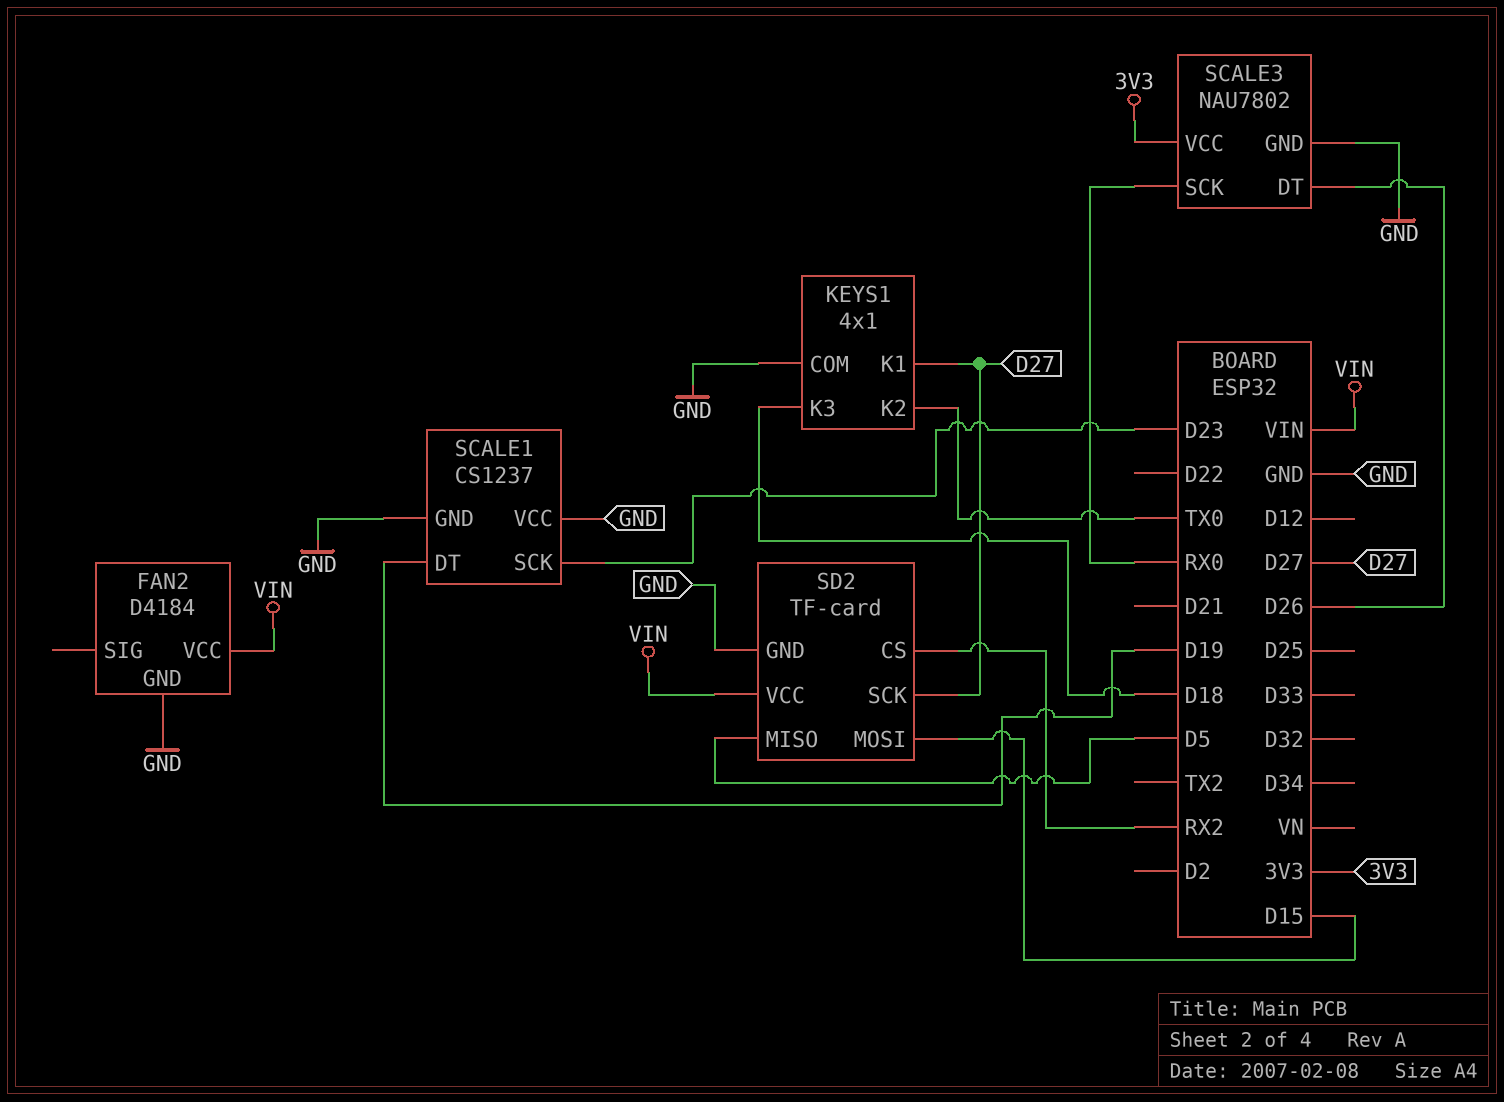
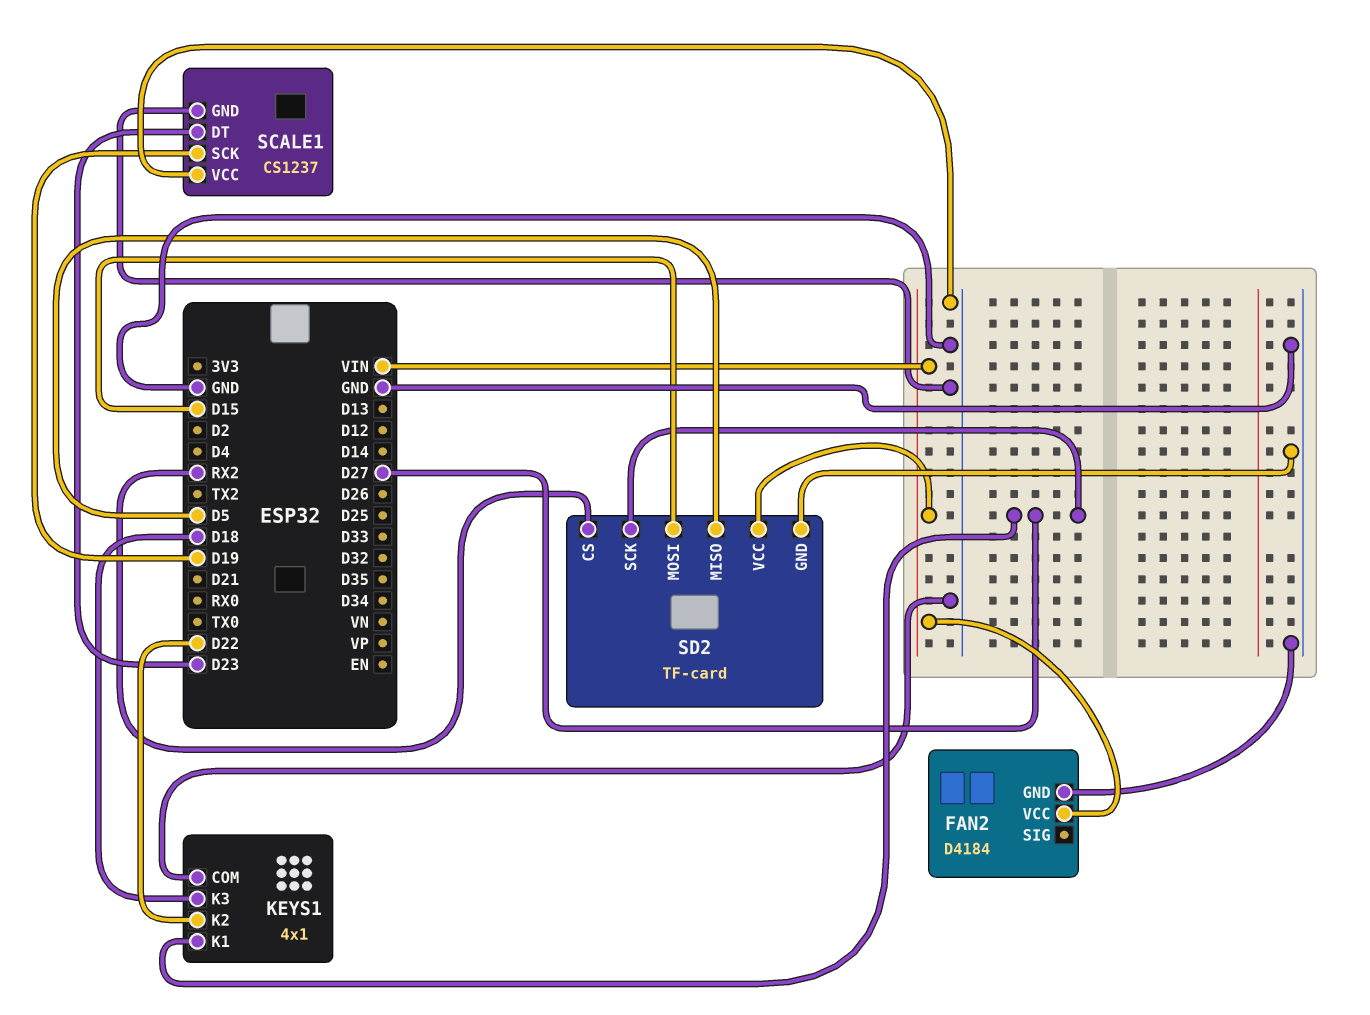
KEYS1 pin K2: TX0 -> D22
SCALE1 pin DT: D19 -> D23
SCALE1 pin SCK: D23 -> D19
SCALE3: NAU7802 -> none
SCALE3 pin DT: D26 -> none
SCALE3 pin GND: GND -> none
SCALE3 pin SCK: RX0 -> none
SCALE3 pin VCC: 3V3 -> none

